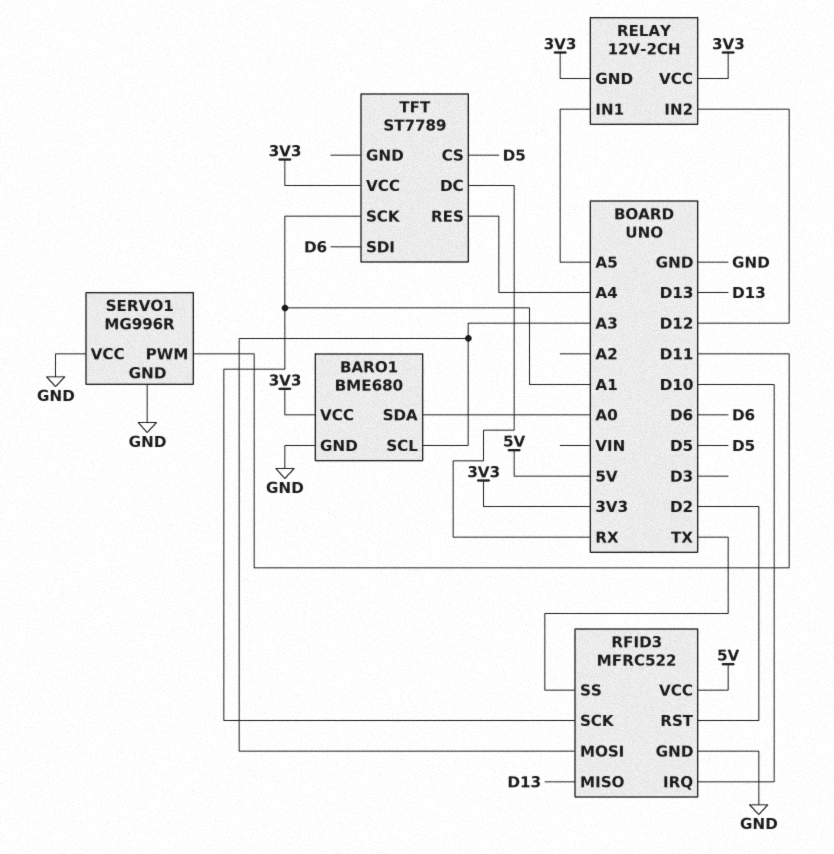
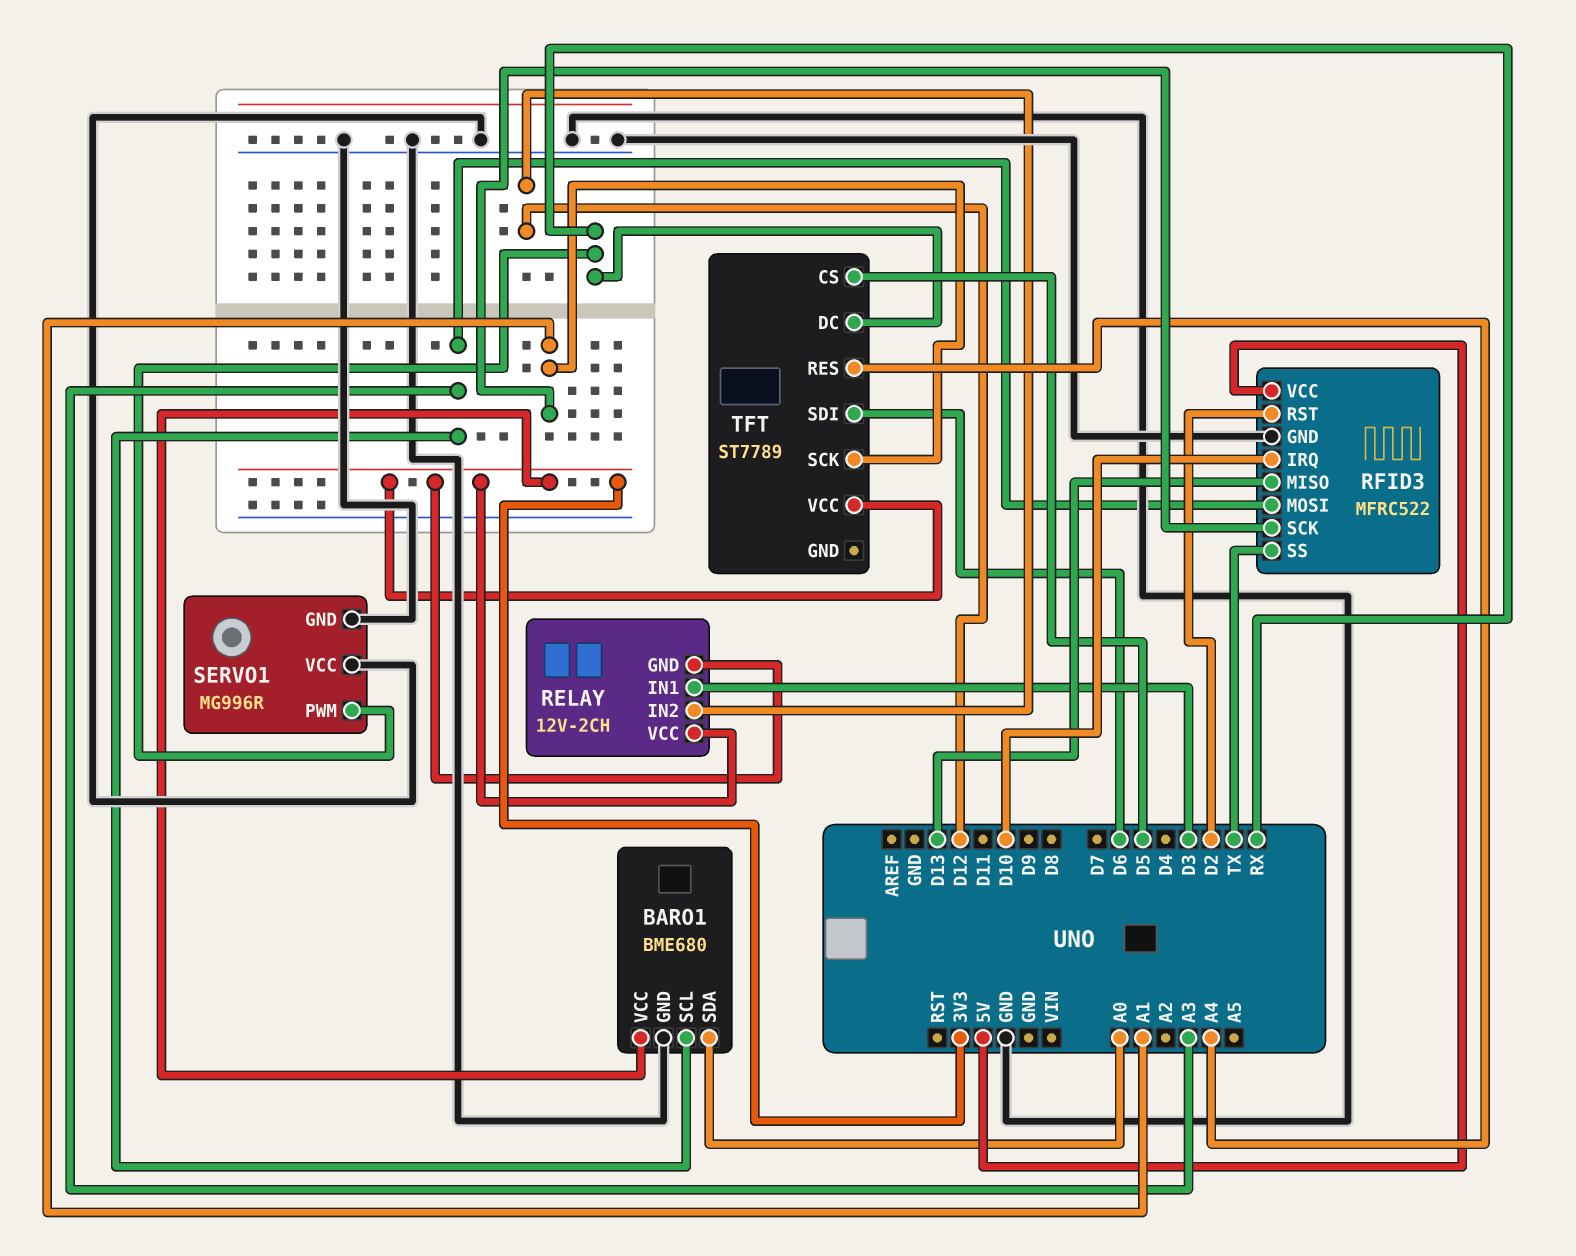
RELAY pin IN1: A5 -> D3
SERVO1 pin PWM: D11 -> RX

